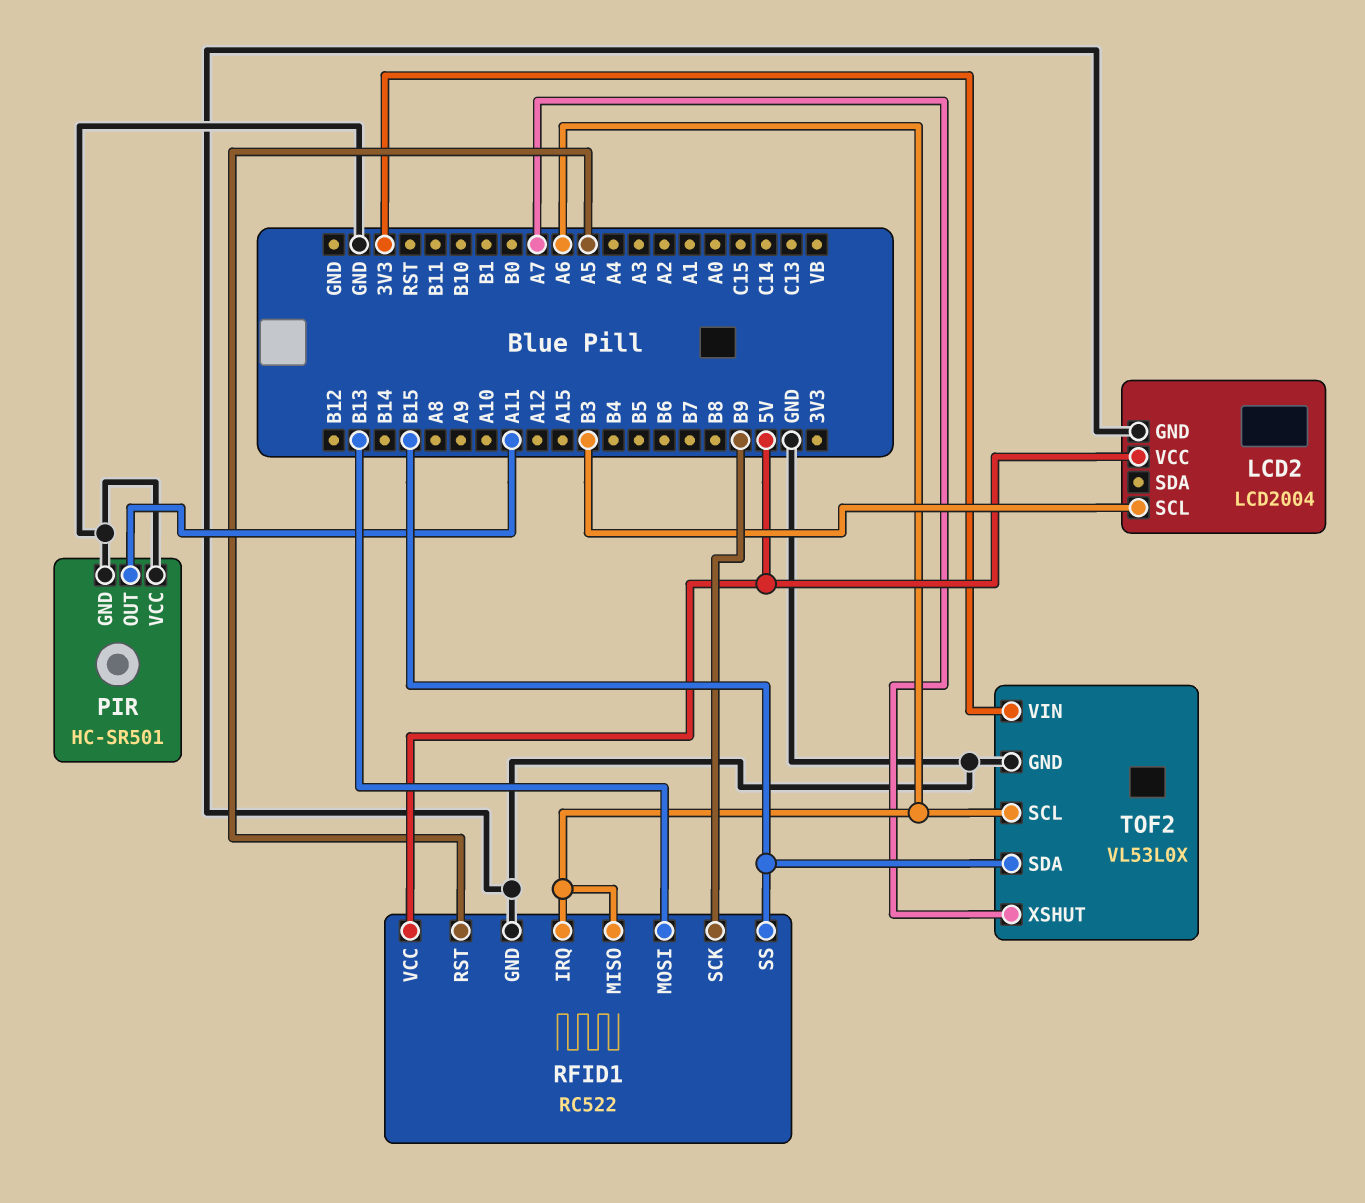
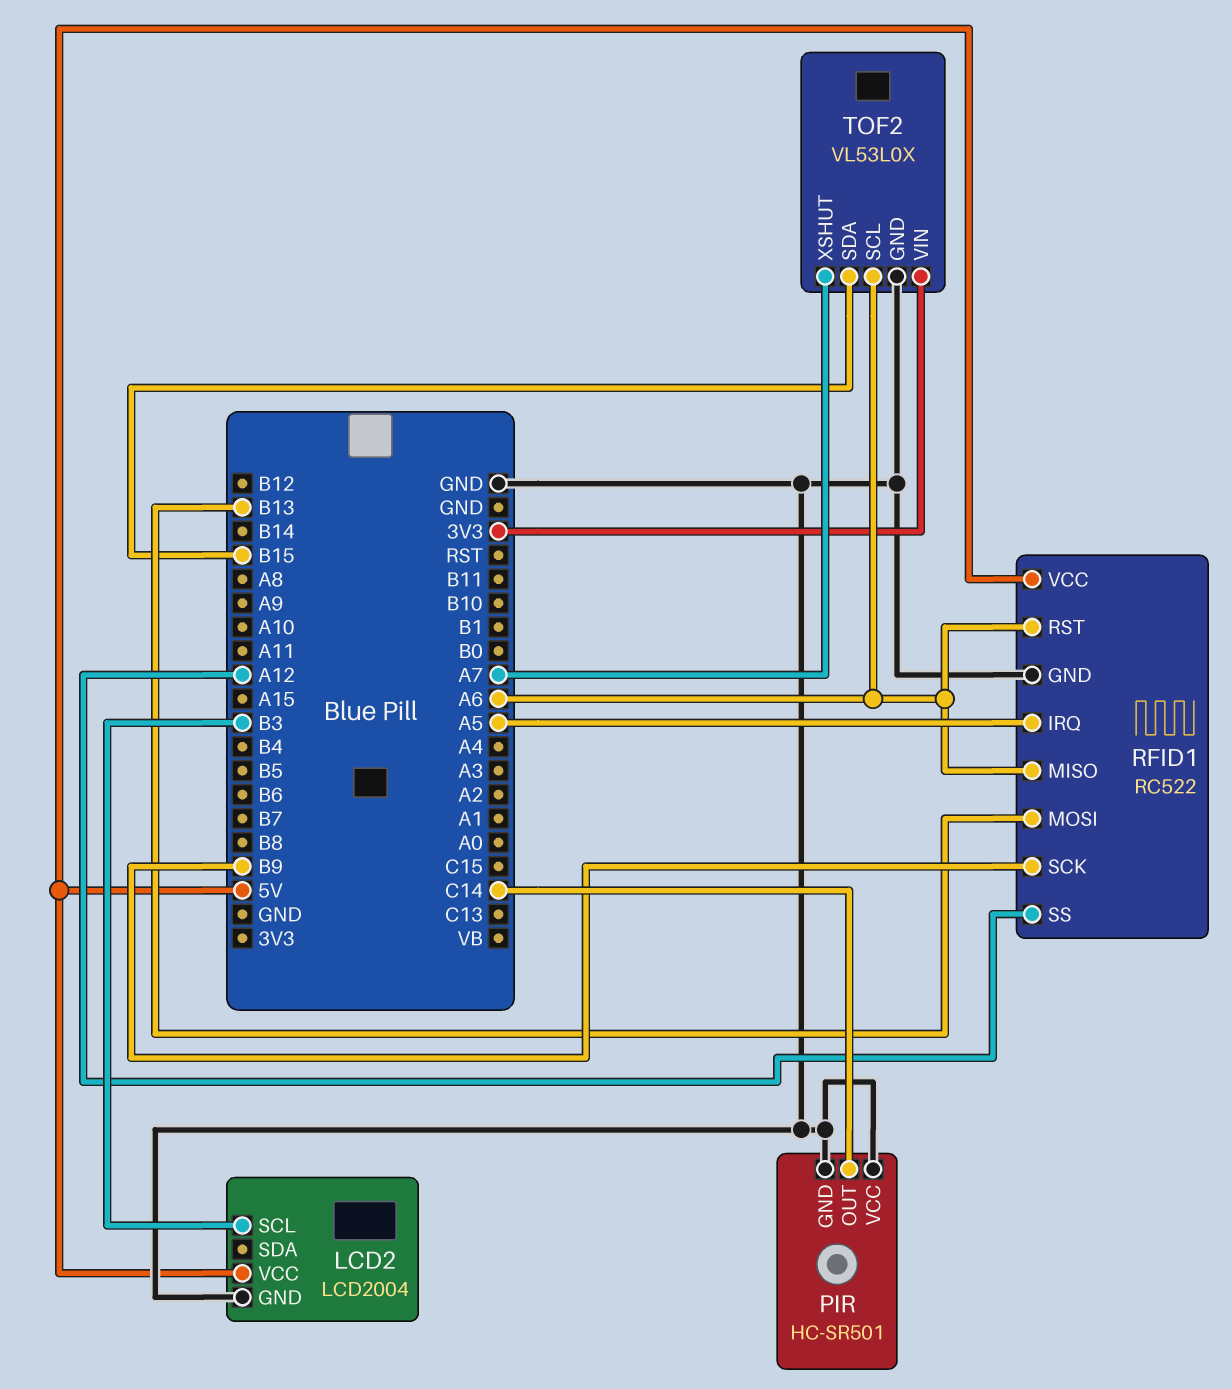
PIR pin OUT: A11 -> C14
RFID1 pin IRQ: A6 -> A5
RFID1 pin RST: A5 -> A6
RFID1 pin SS: B15 -> A12

